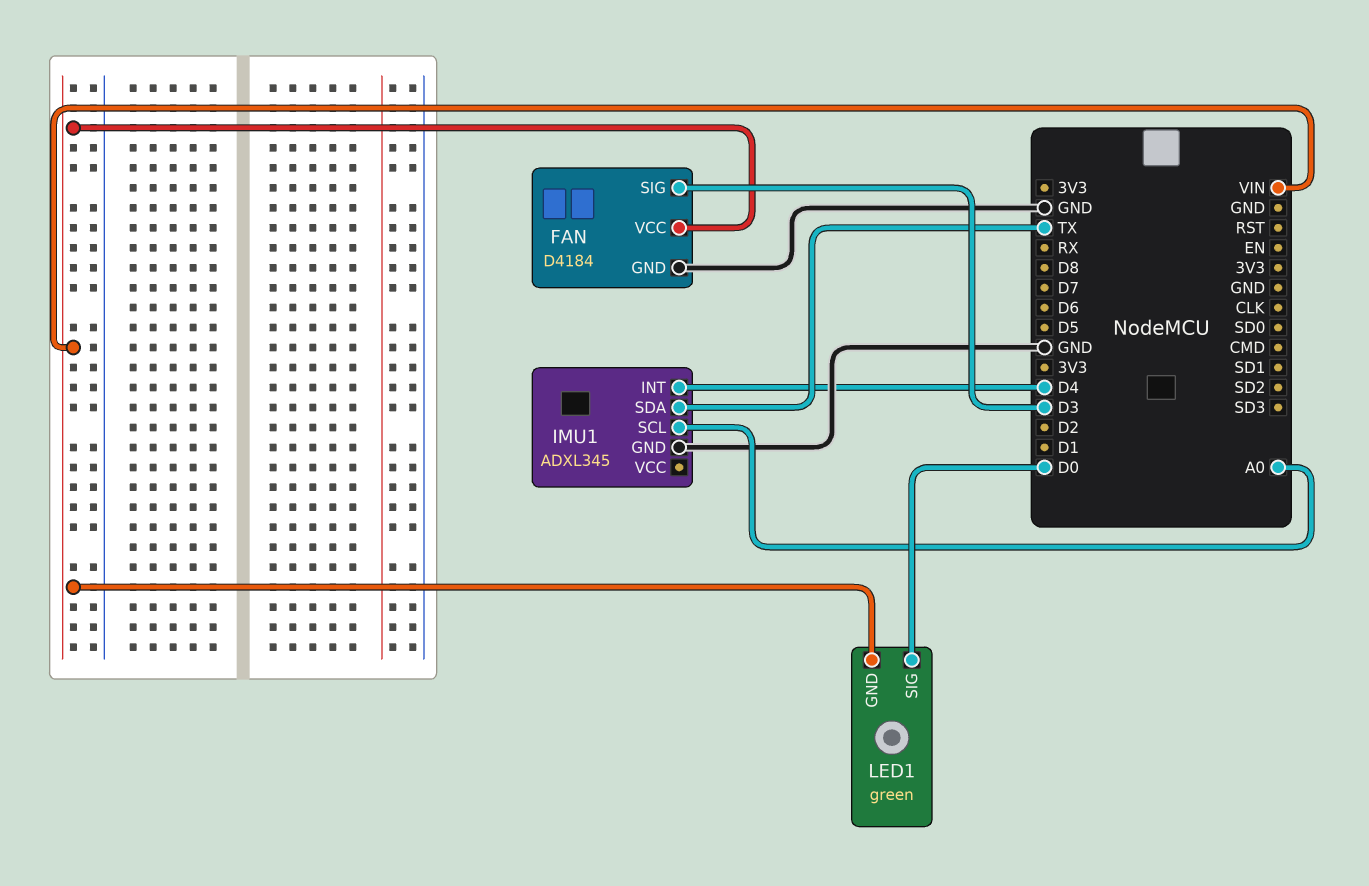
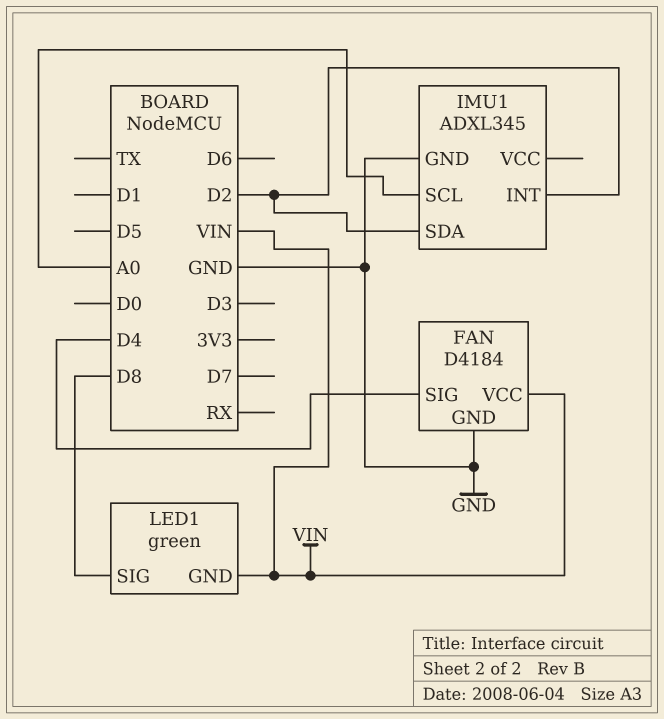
FAN pin SIG: D3 -> D4
IMU1 pin INT: D4 -> D2
IMU1 pin SDA: TX -> D2
LED1 pin SIG: D0 -> D8

